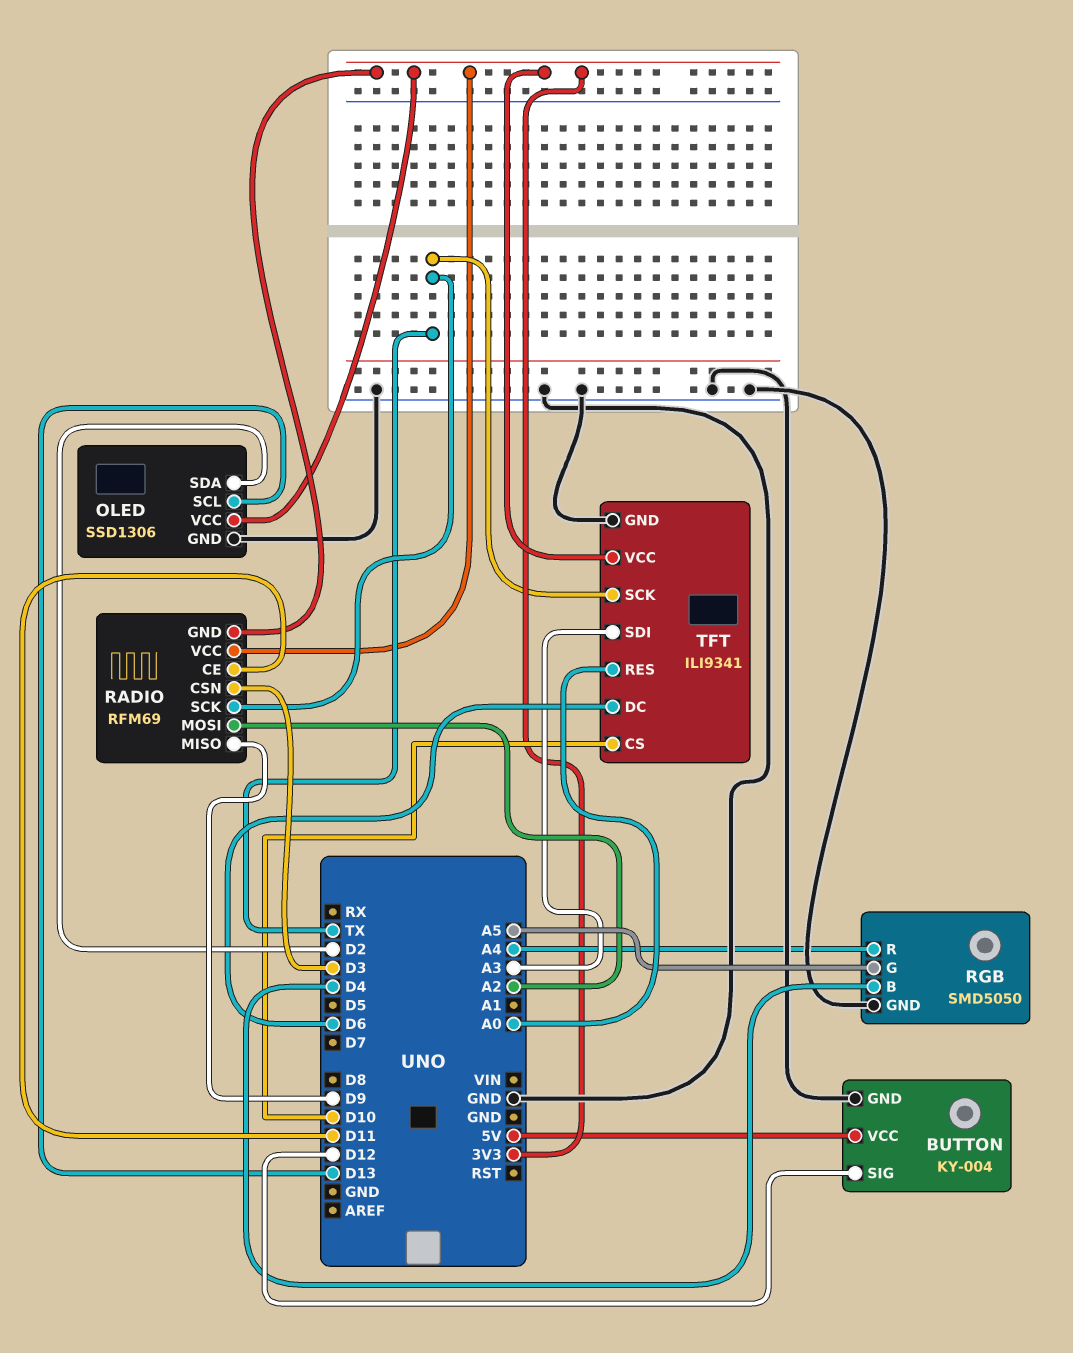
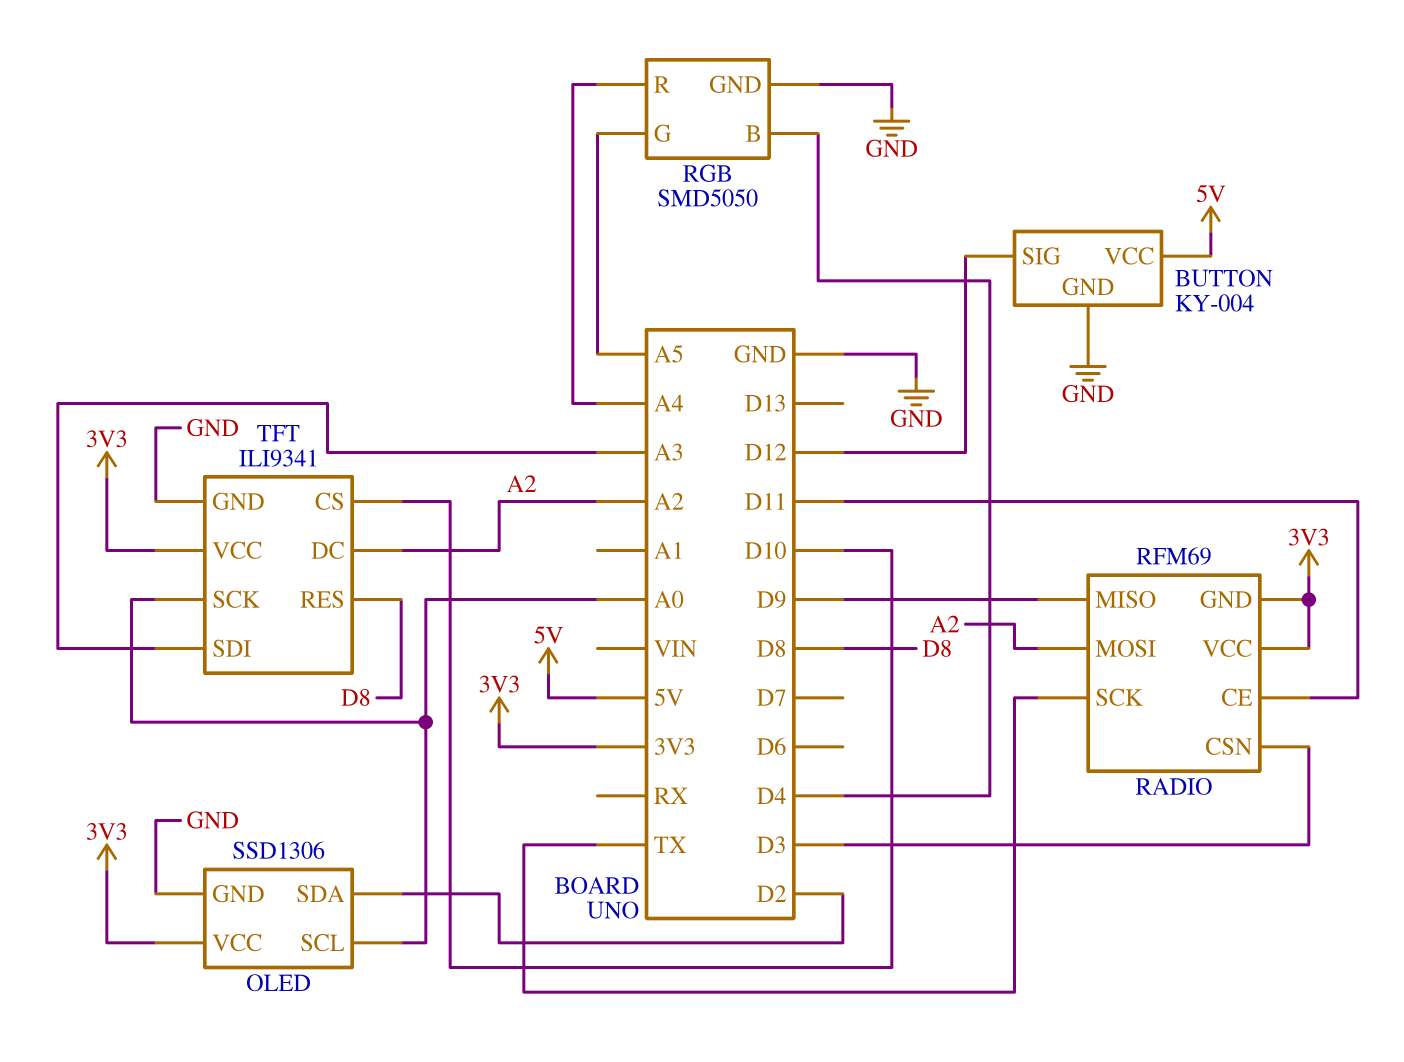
OLED pin SCL: D13 -> A0
TFT pin DC: D6 -> A2
TFT pin RES: A0 -> D8
TFT pin SCK: TX -> A0

